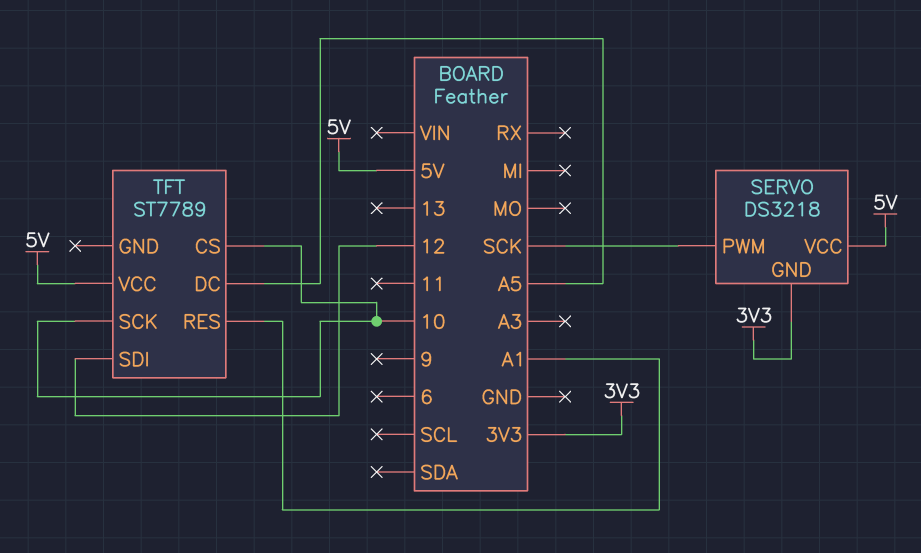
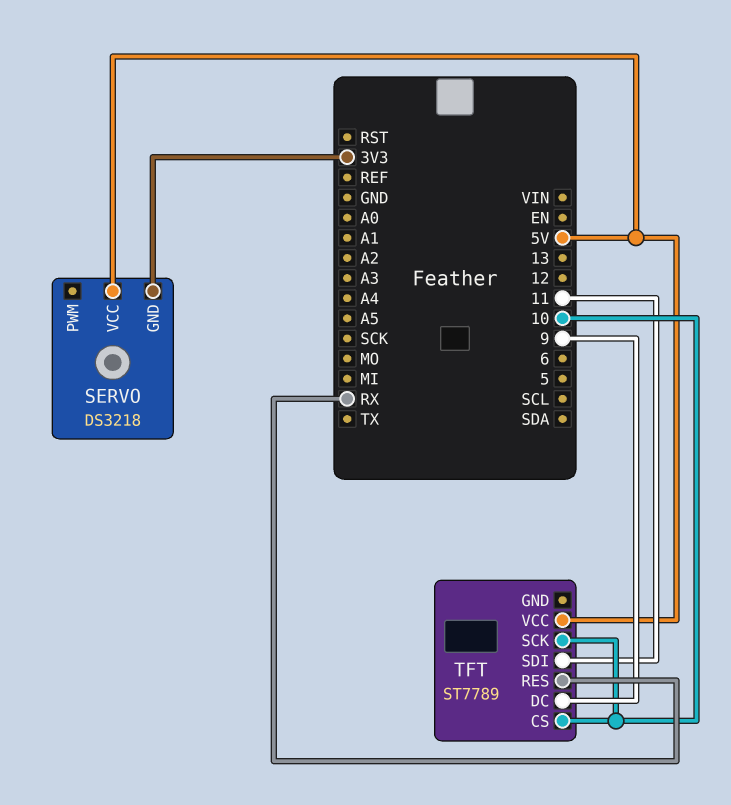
SERVO pin PWM: SCK -> none
TFT pin DC: A5 -> 9
TFT pin RES: A1 -> RX
TFT pin SDI: 12 -> 11

